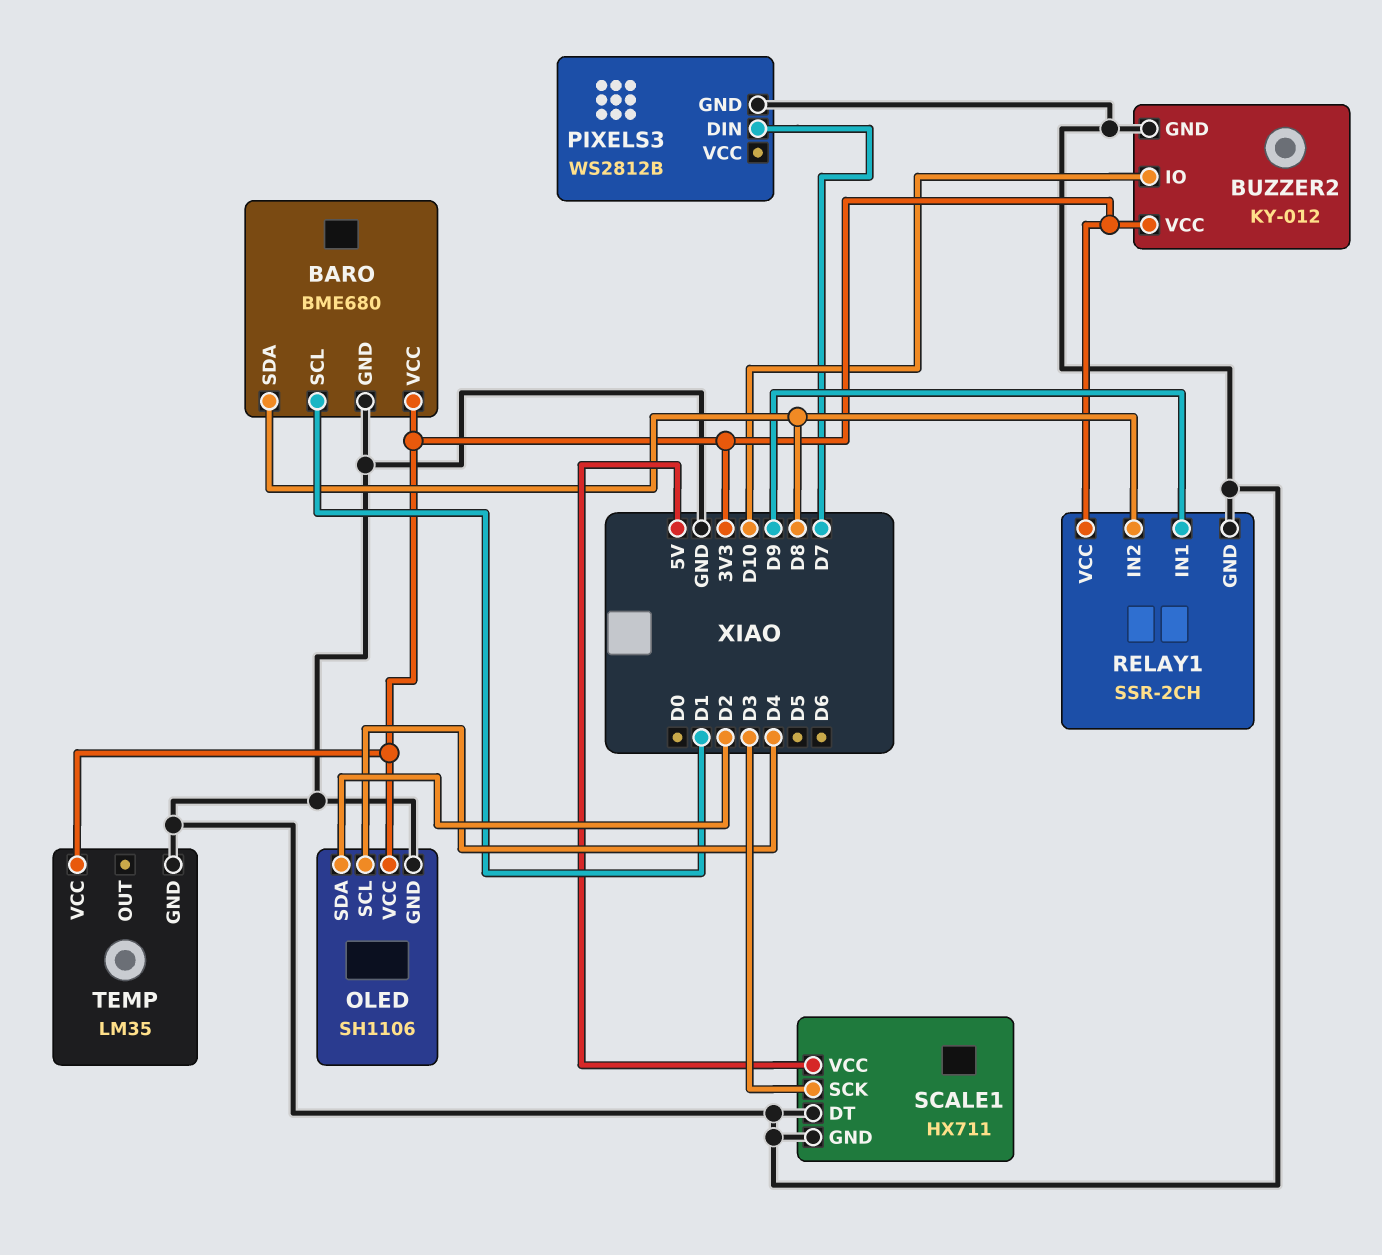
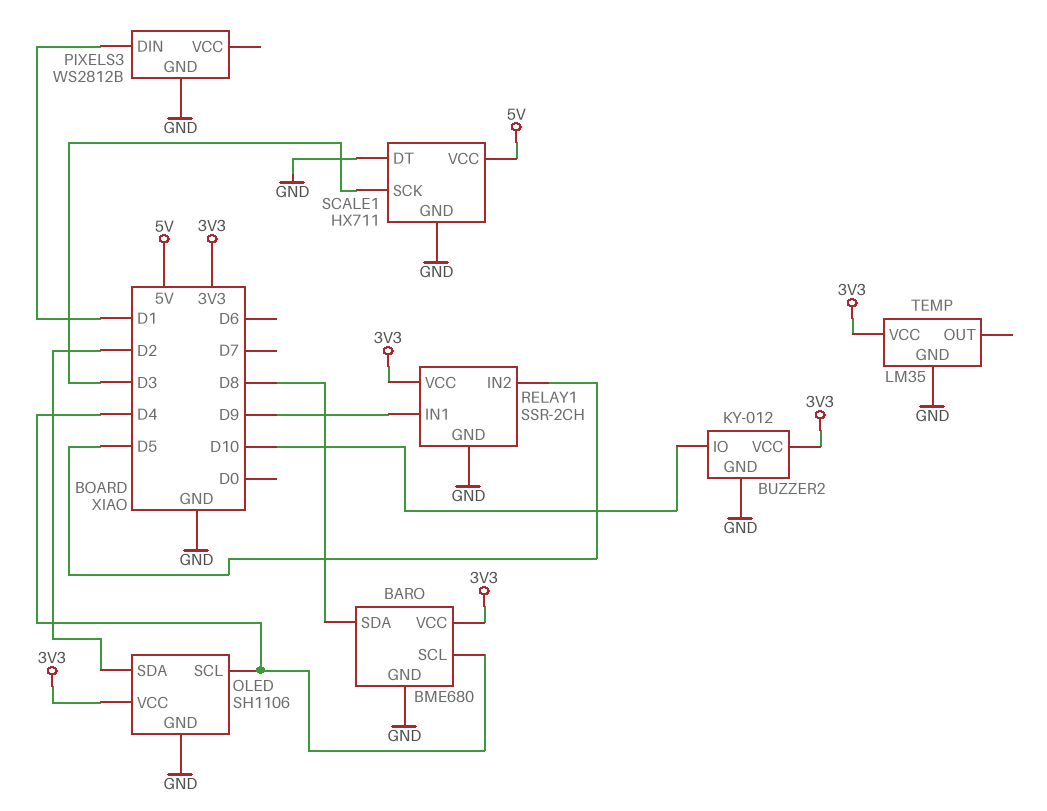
BARO pin SCL: D1 -> D4
PIXELS3 pin DIN: D7 -> D1
RELAY1 pin IN2: D8 -> D5

